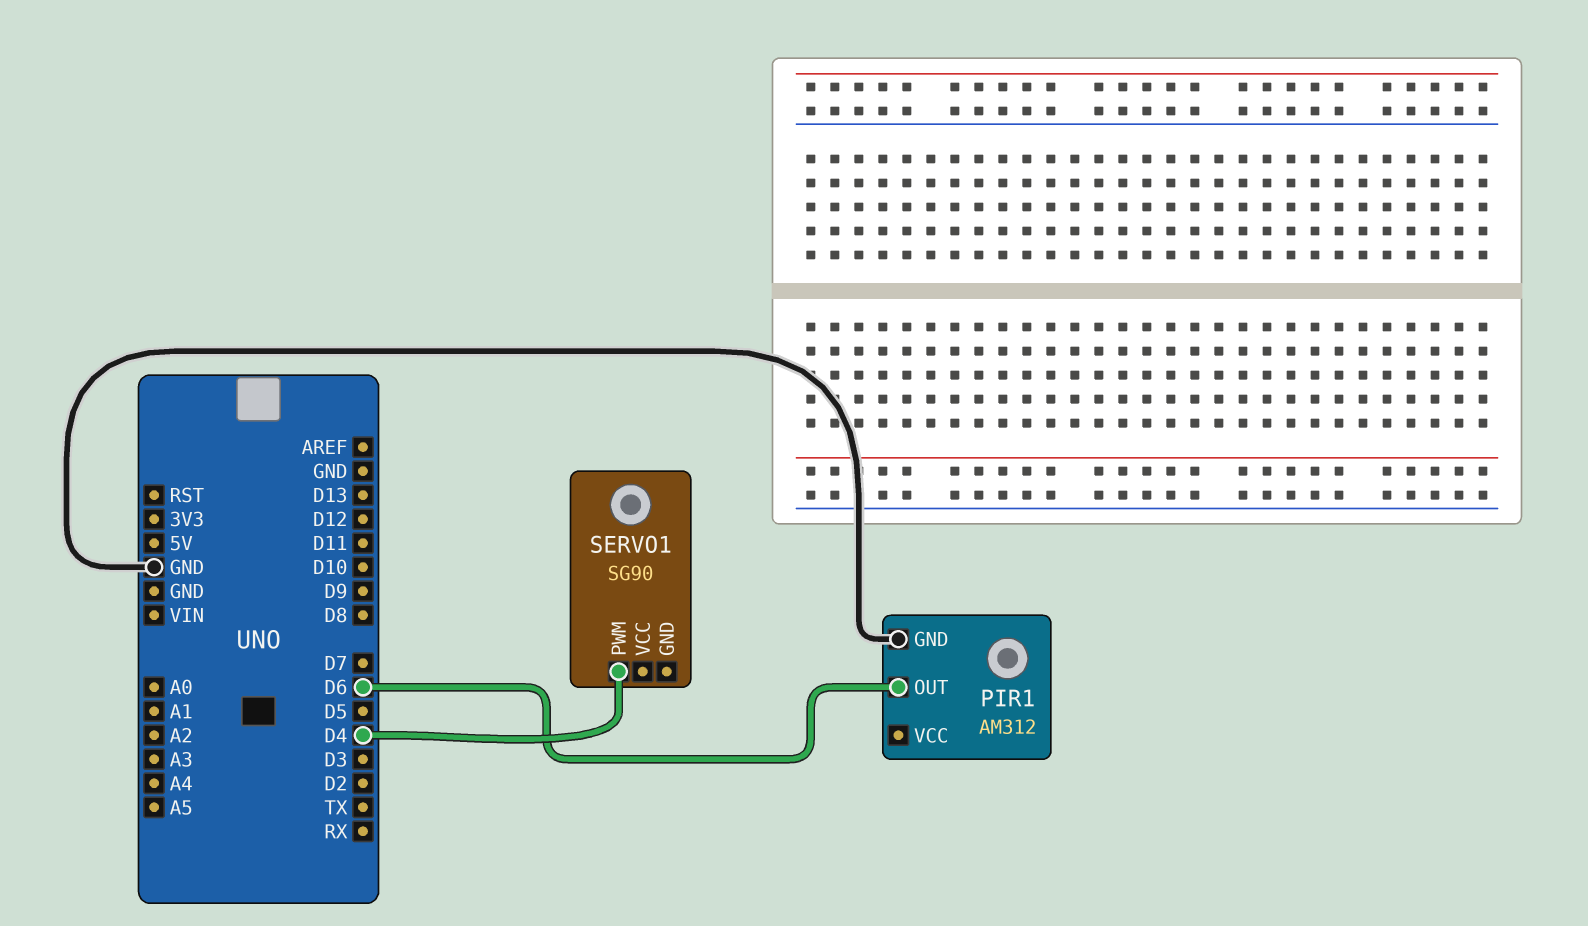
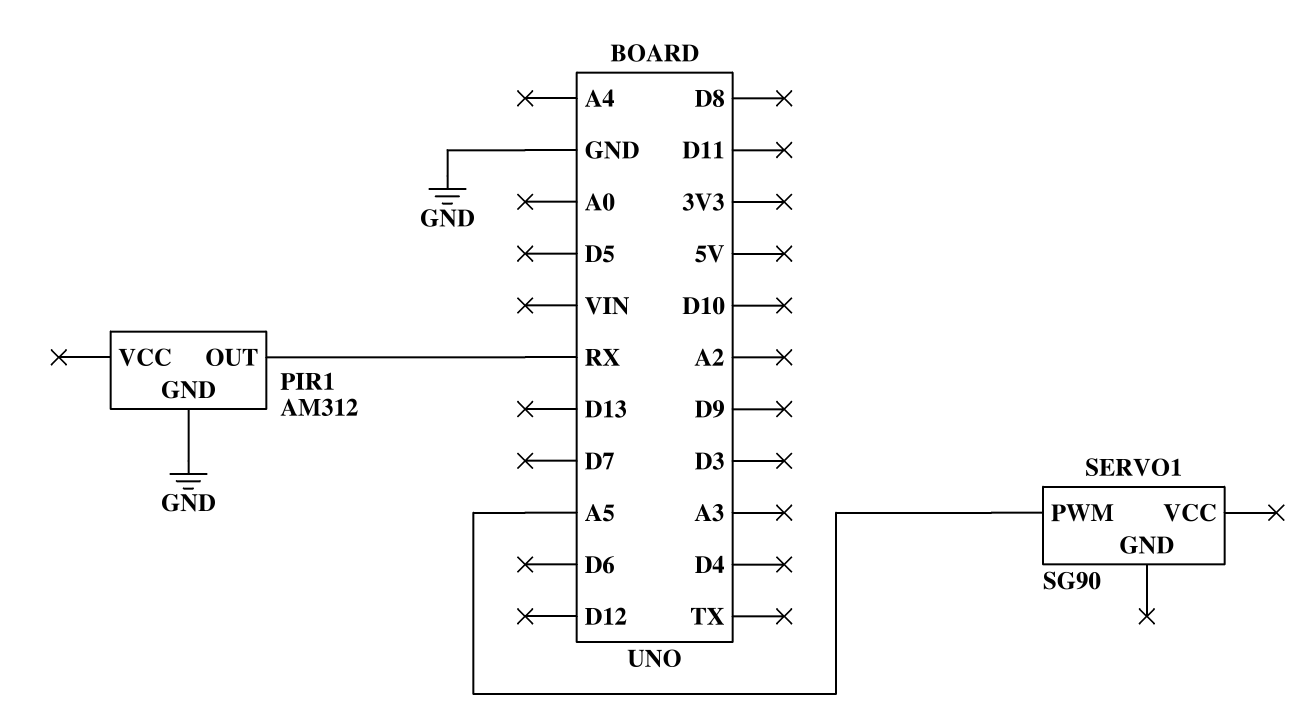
PIR1 pin OUT: D6 -> RX
SERVO1 pin PWM: D4 -> A5

